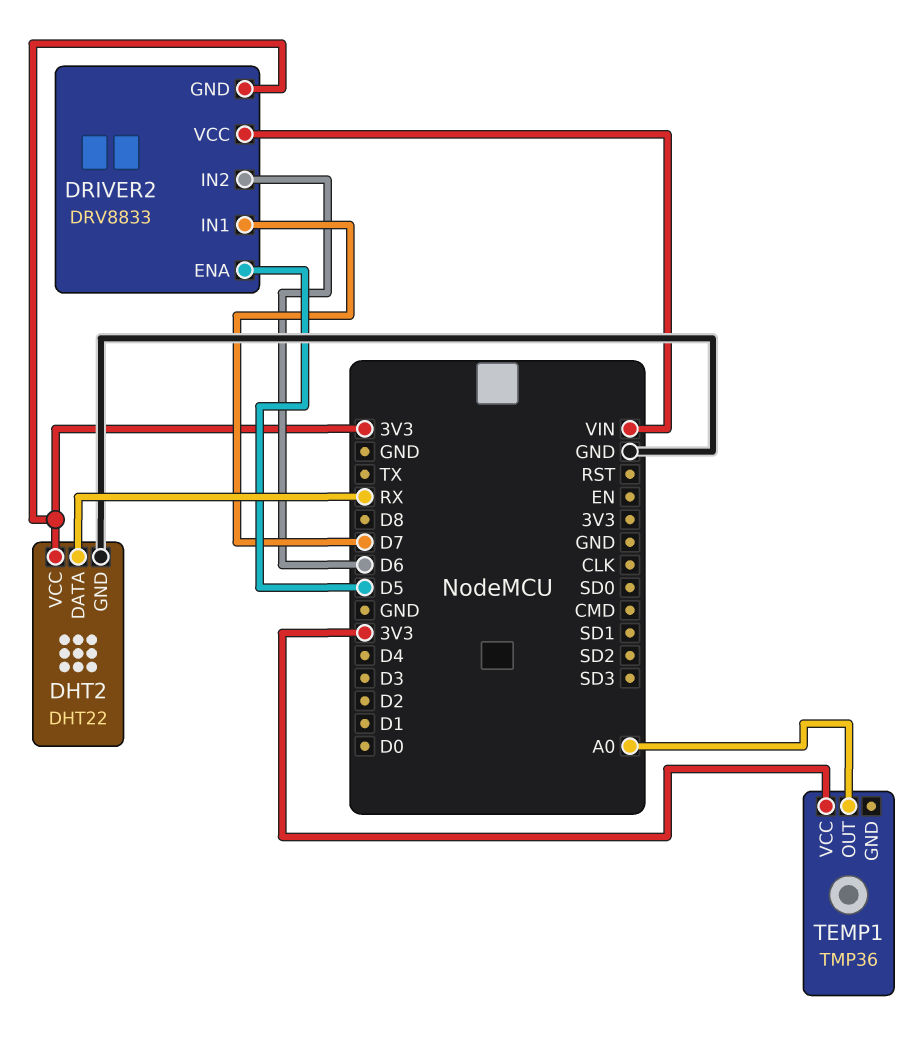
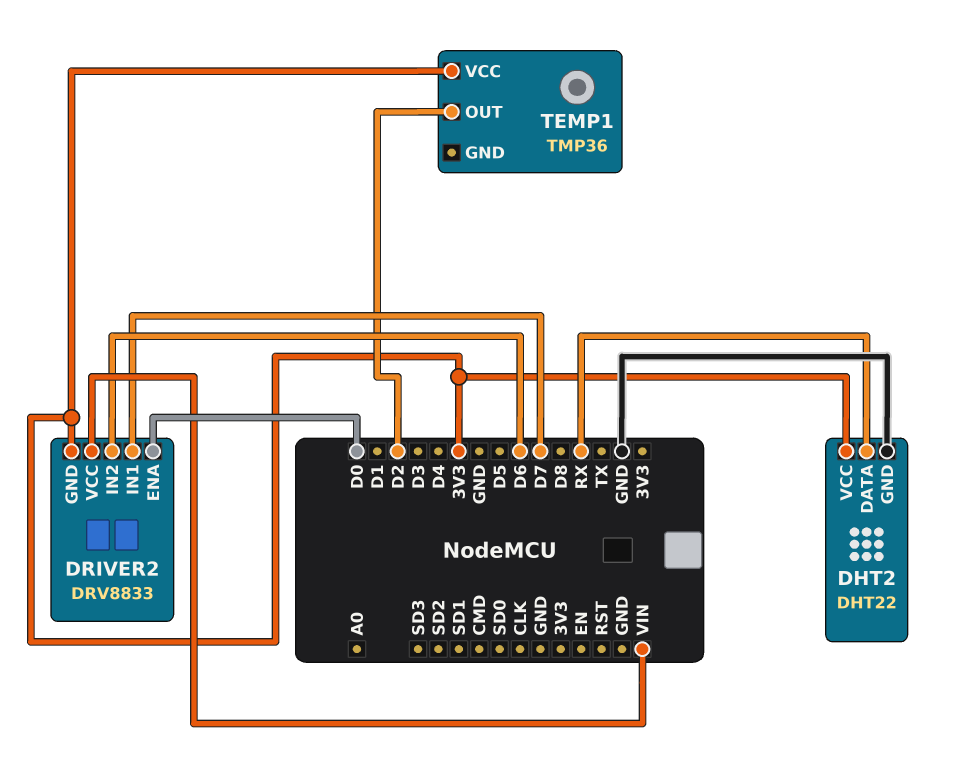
DRIVER2 pin ENA: D5 -> D0
TEMP1 pin OUT: A0 -> D2

